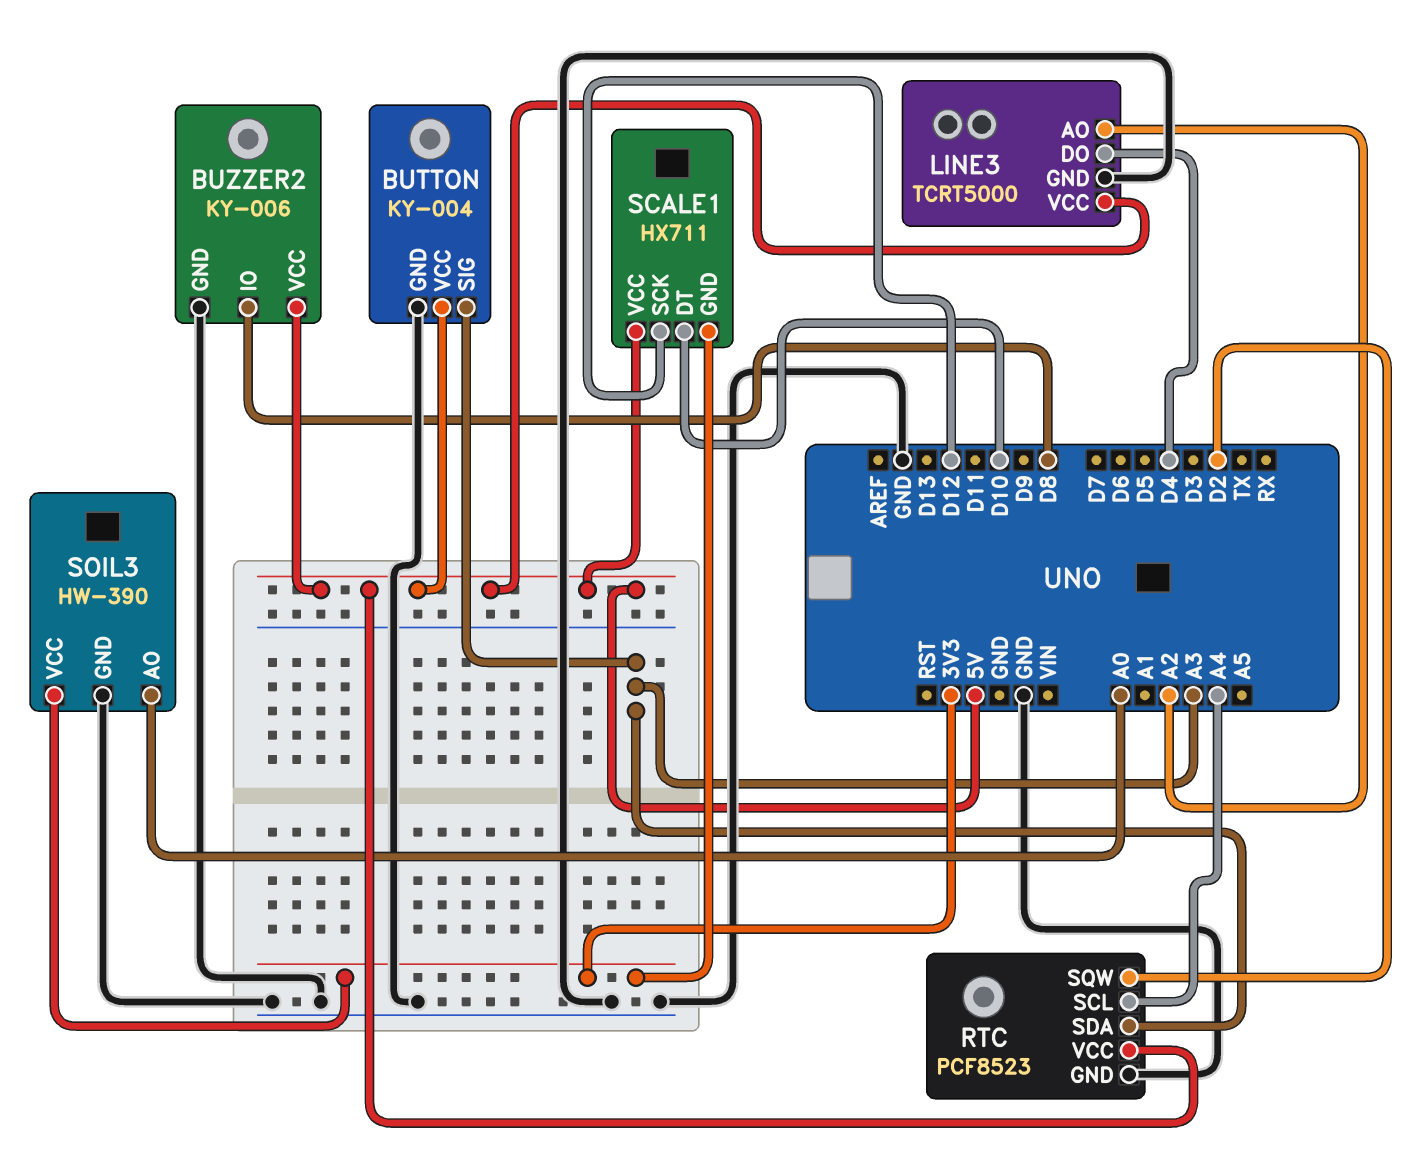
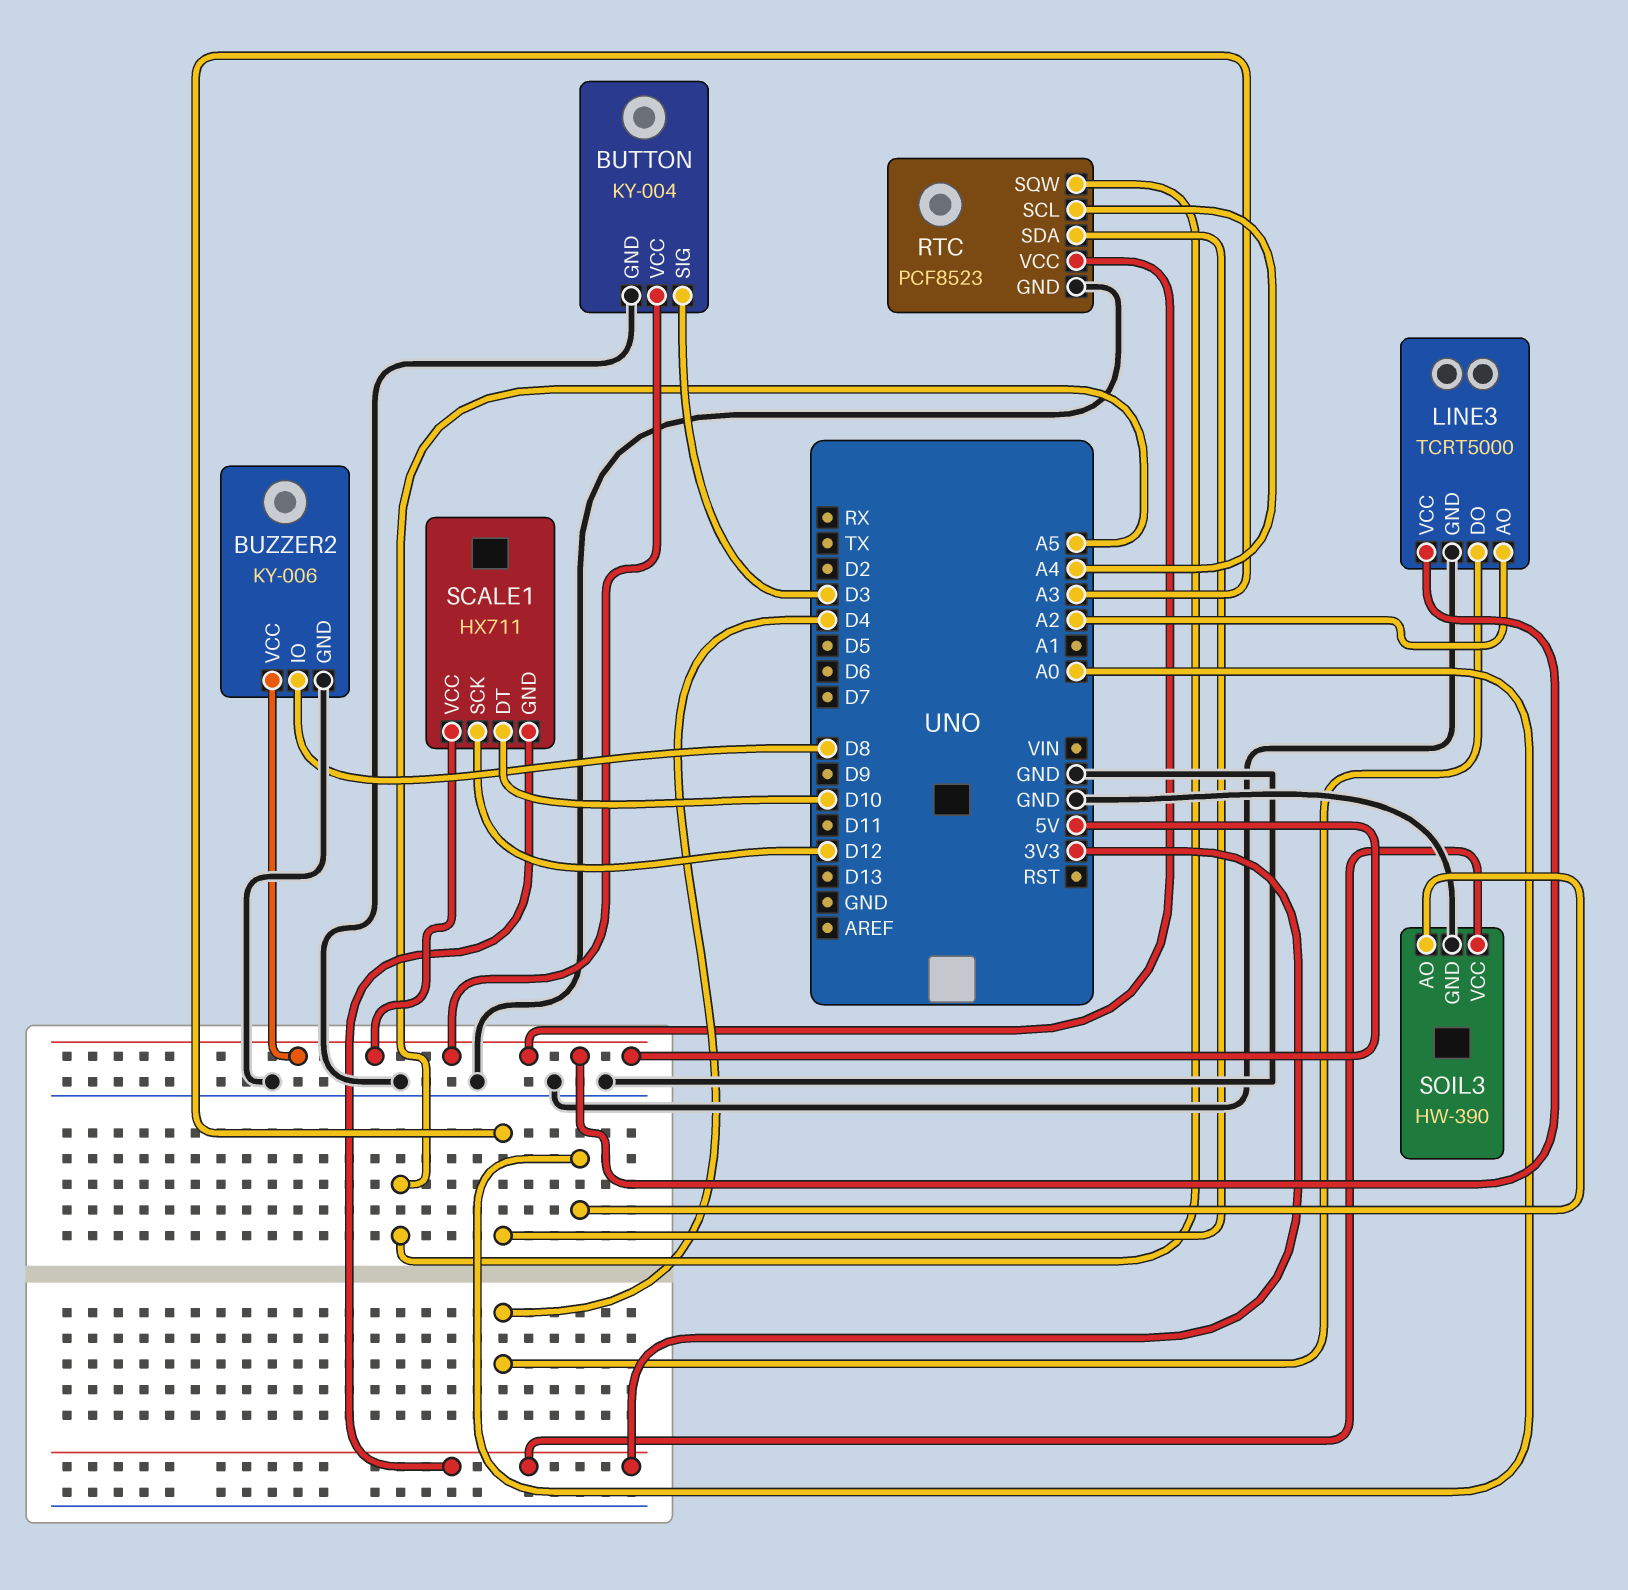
BUTTON pin SIG: A3 -> D3
RTC pin SQW: D2 -> A5

